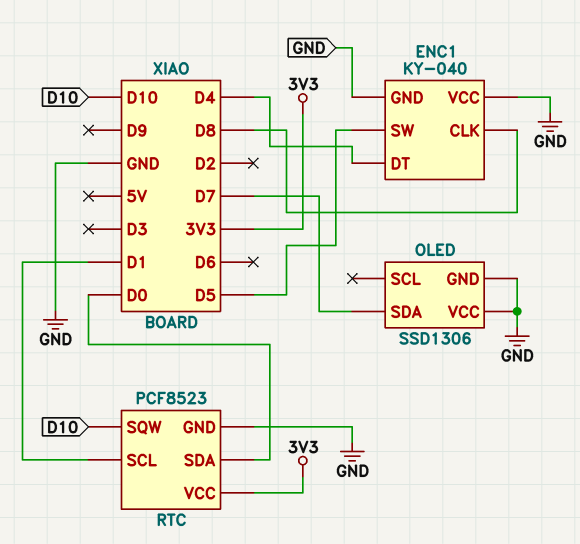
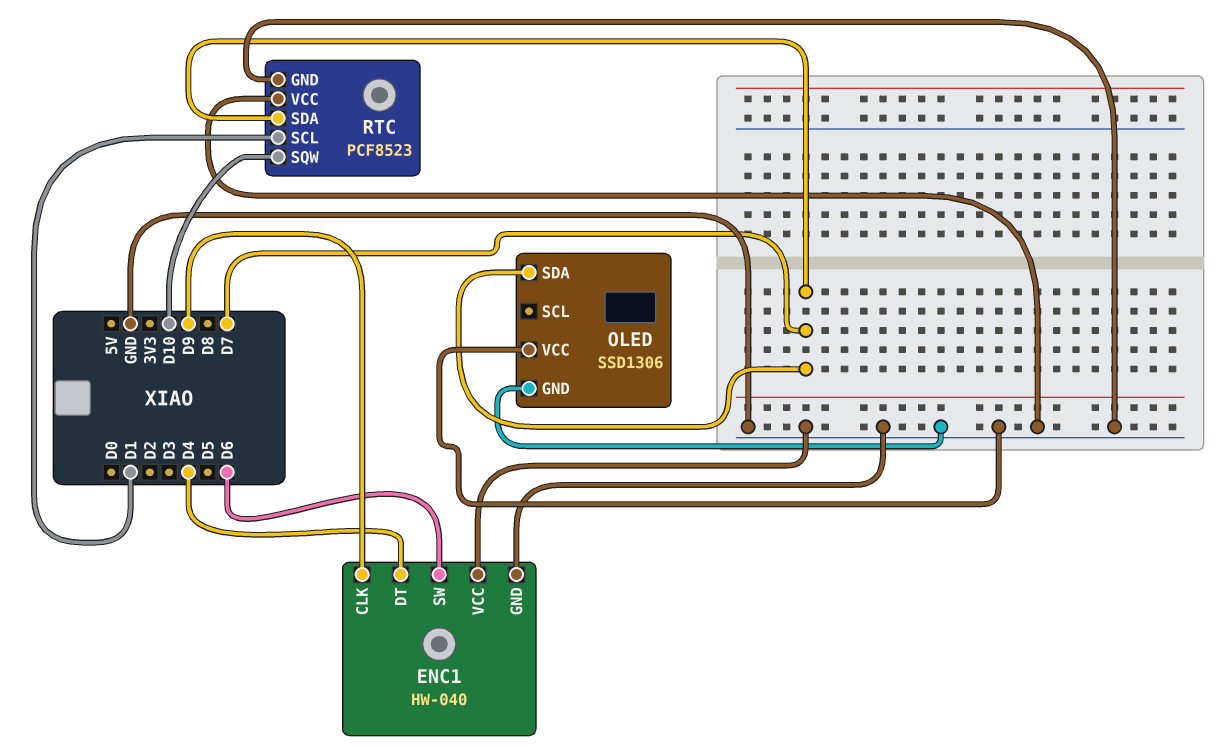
ENC1: KY-040 -> HW-040
ENC1 pin CLK: D8 -> D9
ENC1 pin SW: D5 -> D6
RTC pin SDA: D0 -> D7
RTC pin VCC: 3V3 -> GND

